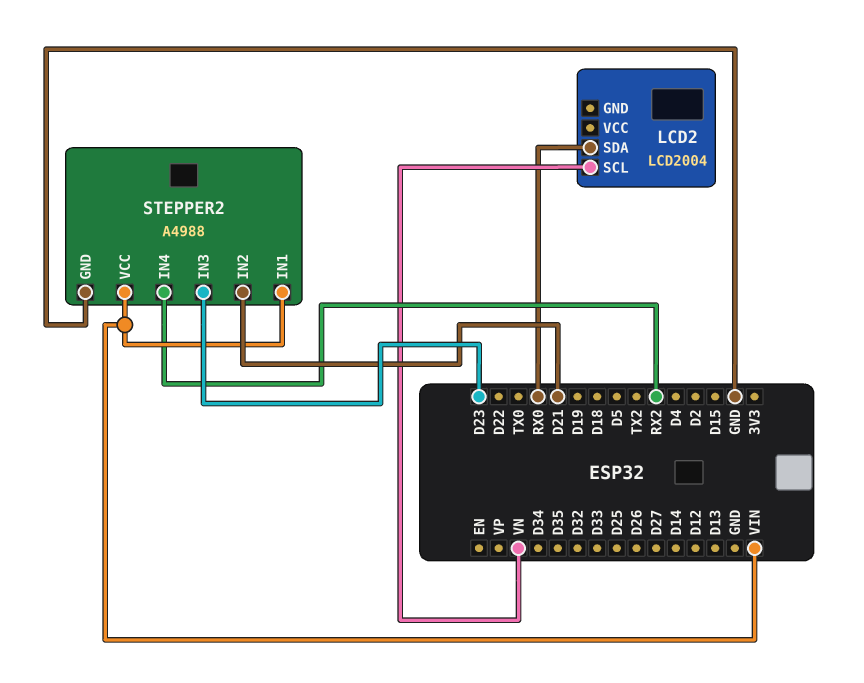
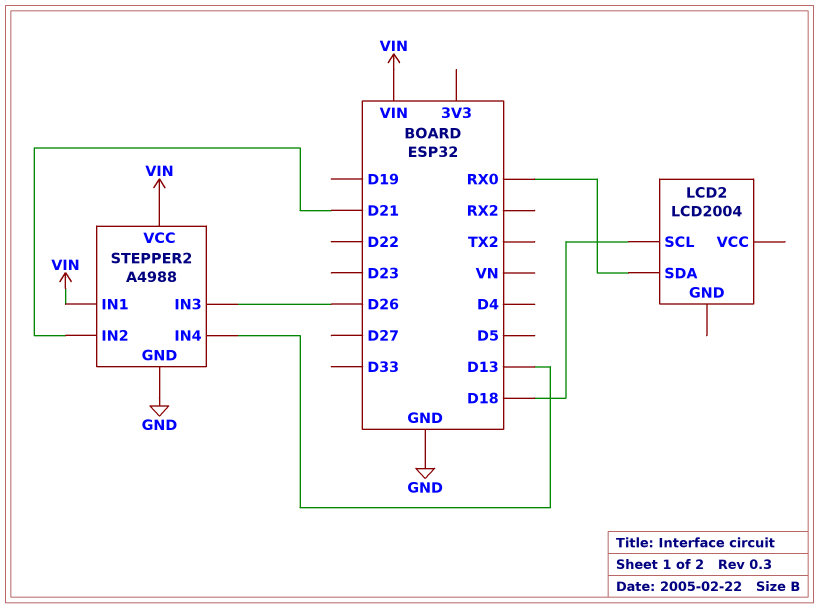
LCD2 pin SCL: VN -> D18
STEPPER2 pin IN3: D23 -> D26
STEPPER2 pin IN4: RX2 -> D13

